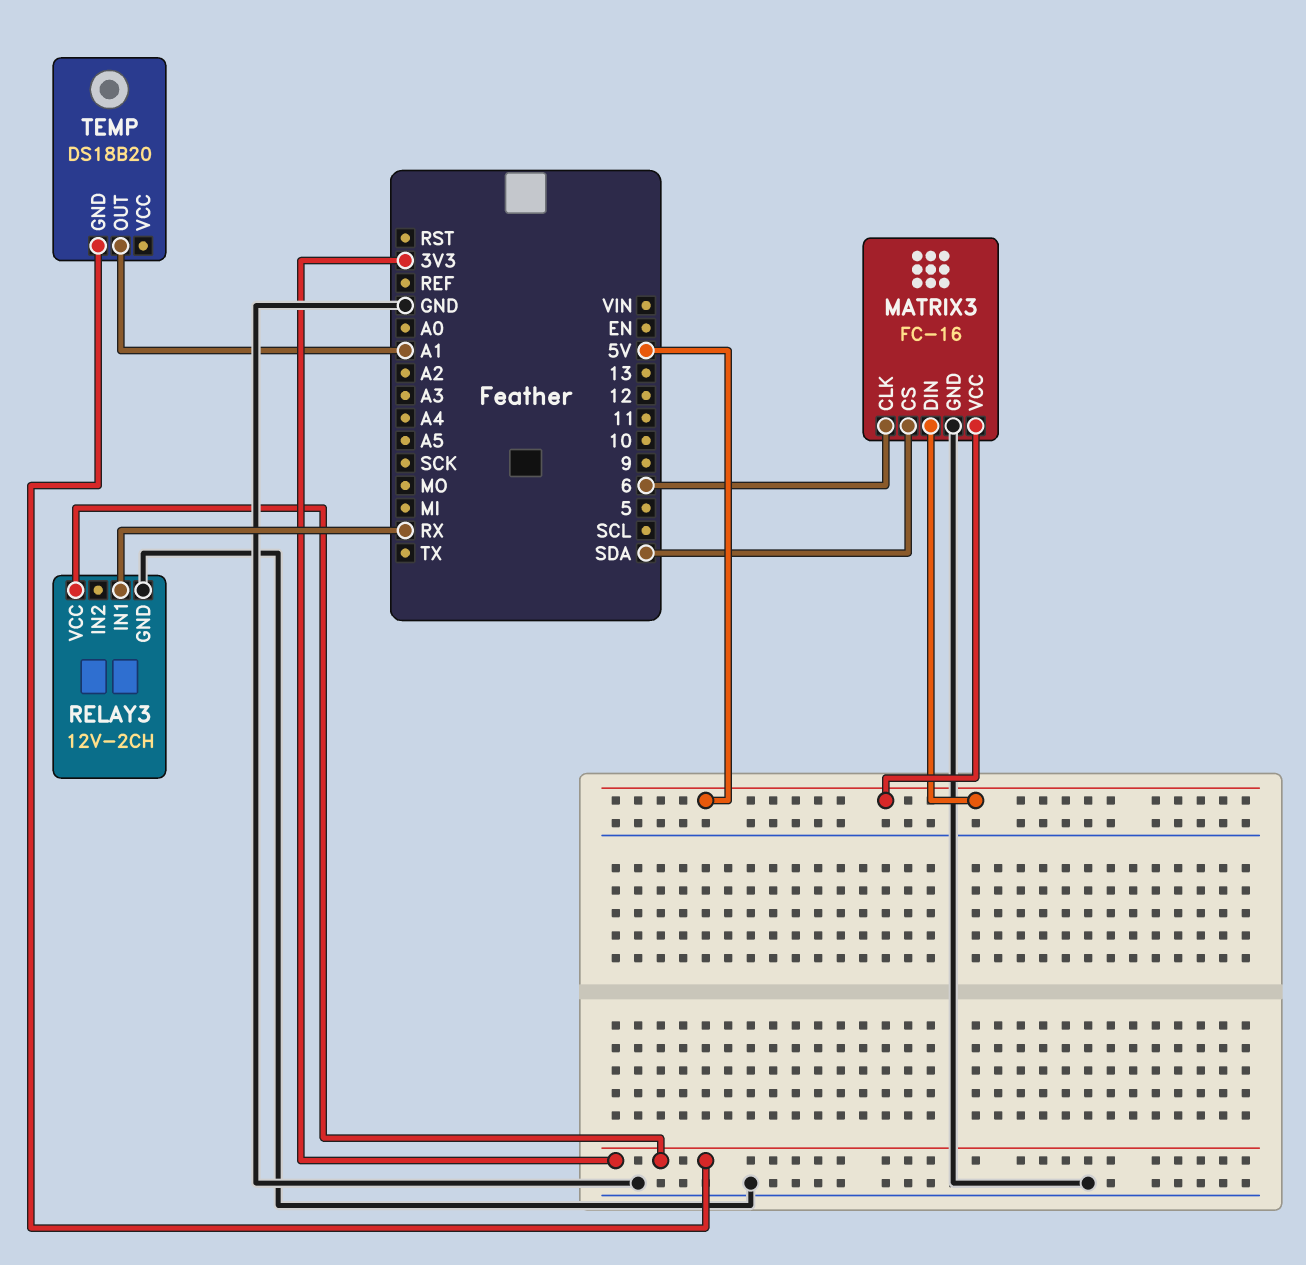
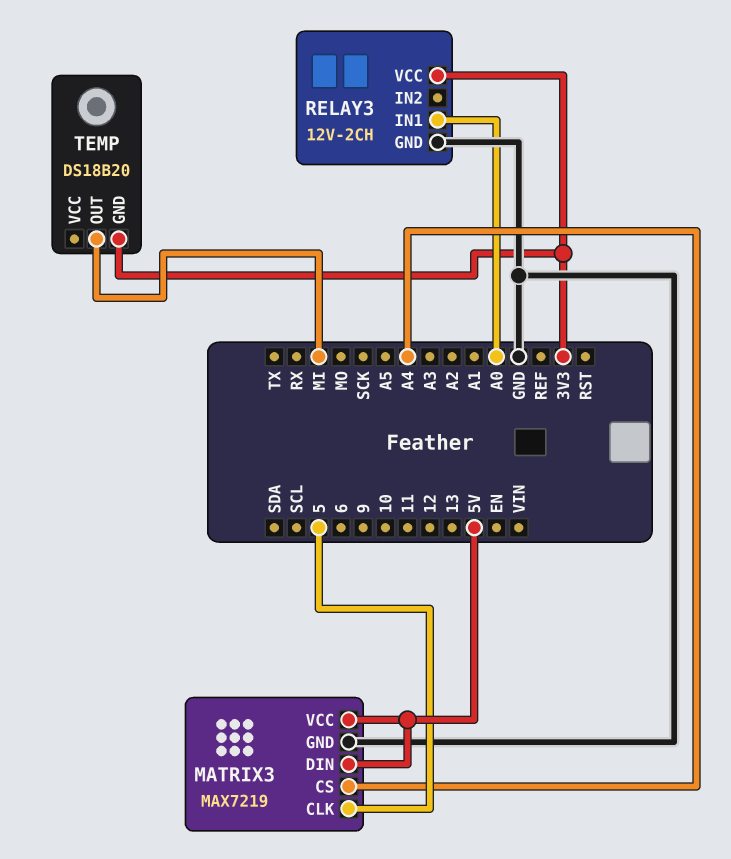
MATRIX3: FC-16 -> MAX7219
MATRIX3 pin CLK: 6 -> 5
MATRIX3 pin CS: SDA -> A4
RELAY3 pin IN1: RX -> A0
TEMP pin OUT: A1 -> MI

